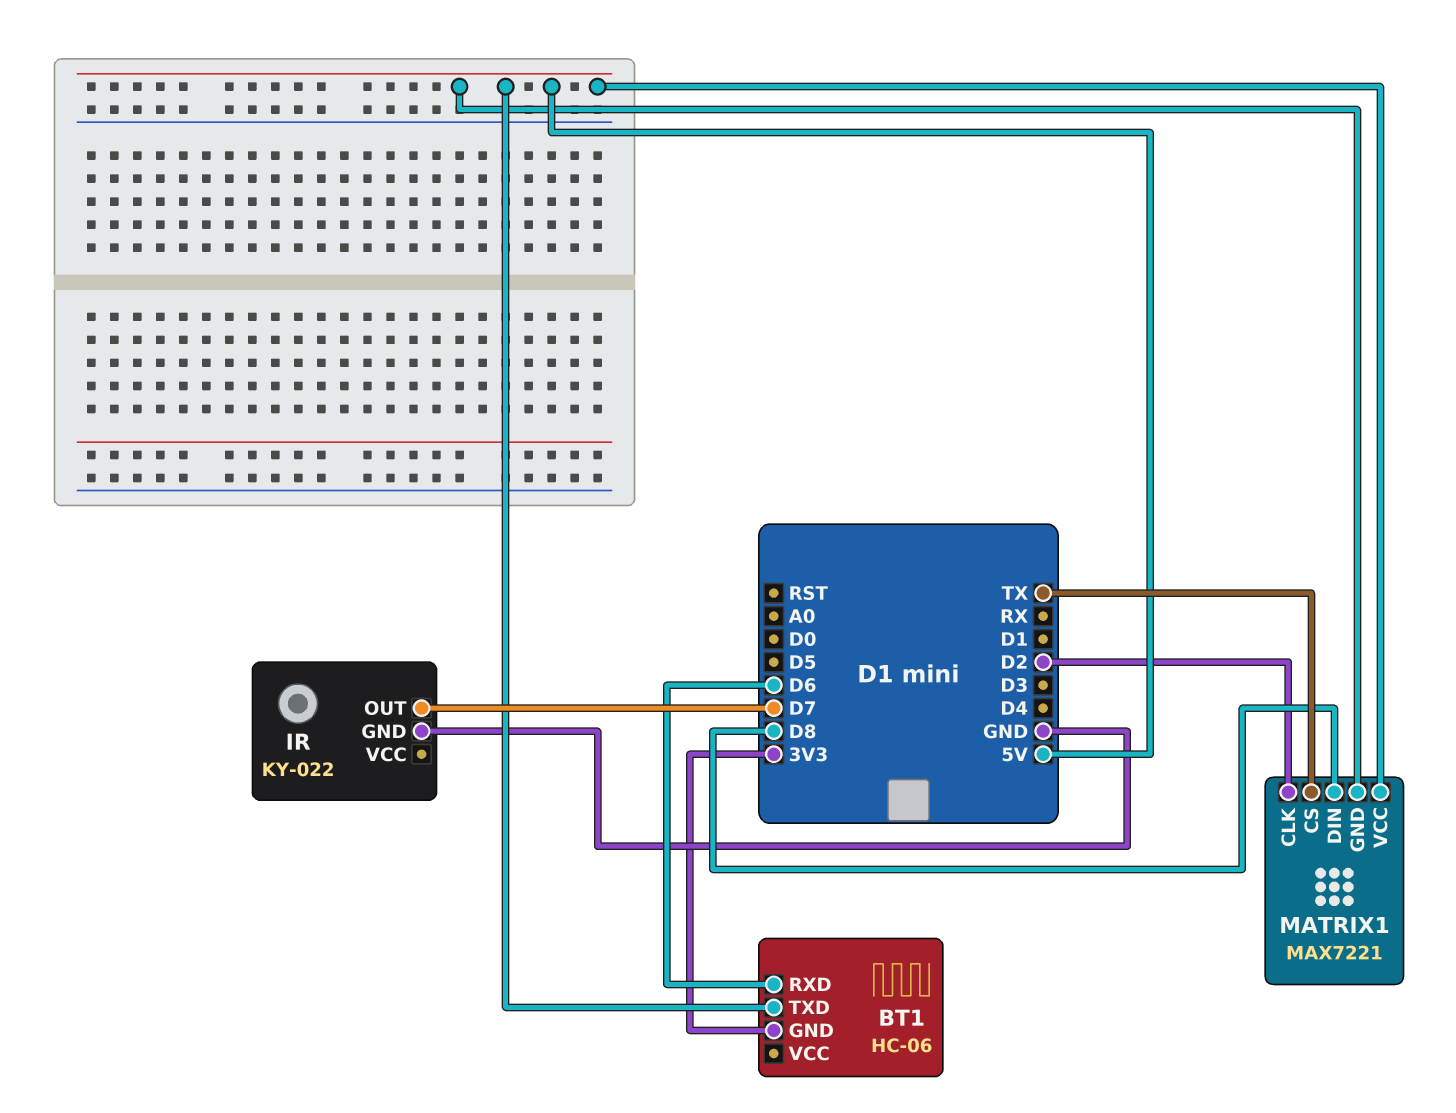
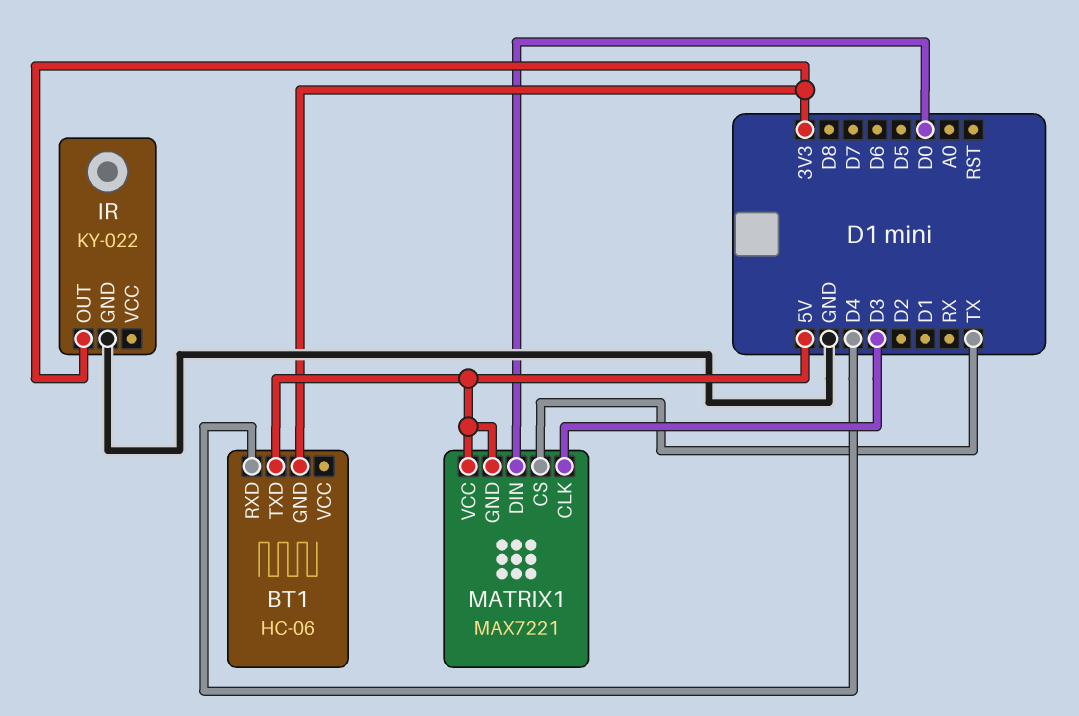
BT1 pin RXD: D6 -> D4
IR pin OUT: D7 -> 3V3
MATRIX1 pin CLK: D2 -> D3
MATRIX1 pin DIN: D8 -> D0

